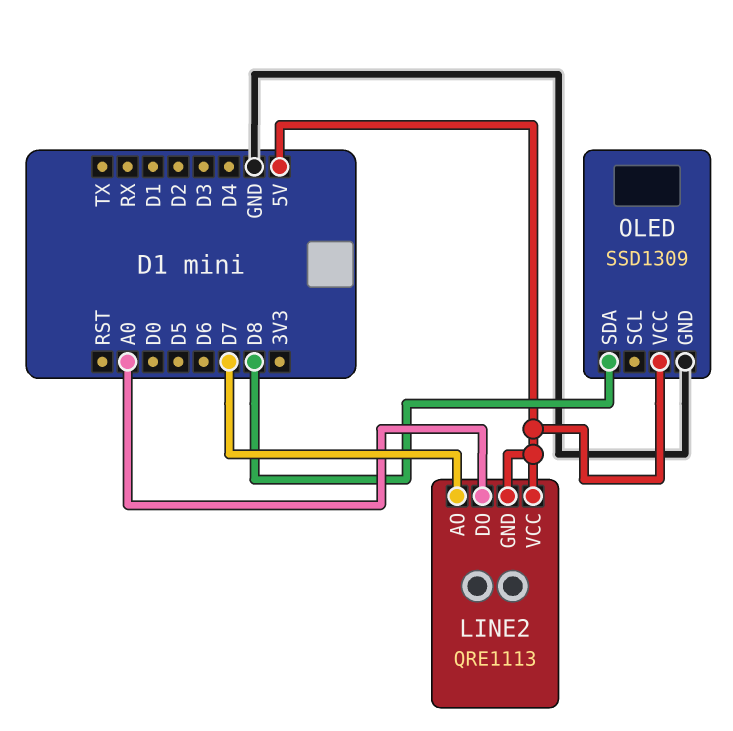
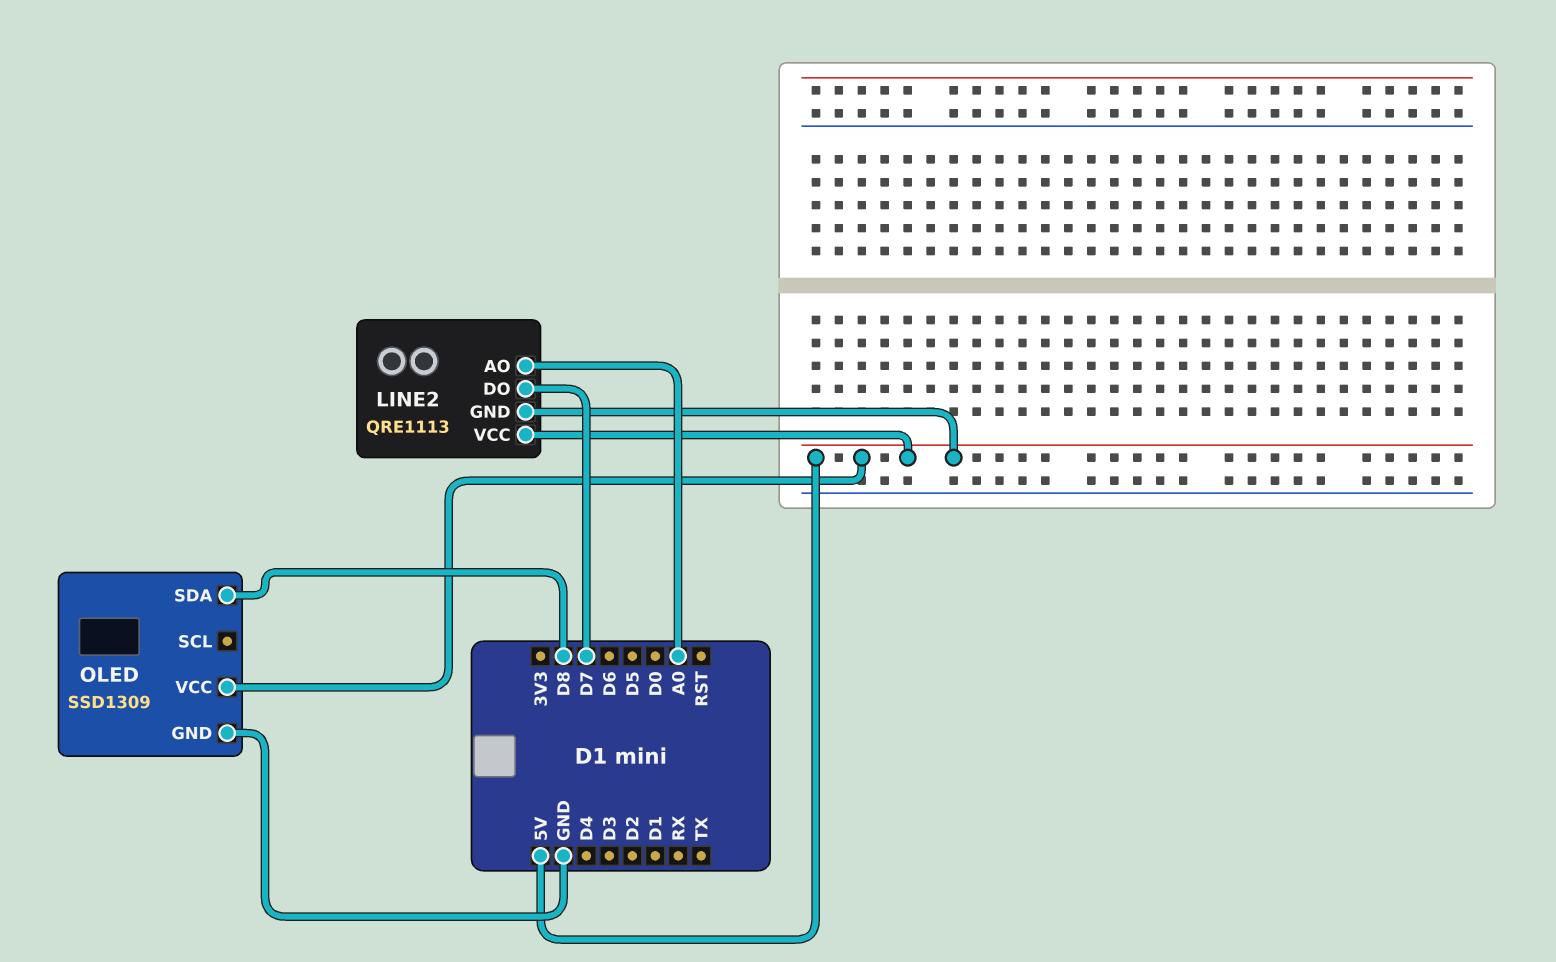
LINE2 pin AO: D7 -> A0
LINE2 pin DO: A0 -> D7

